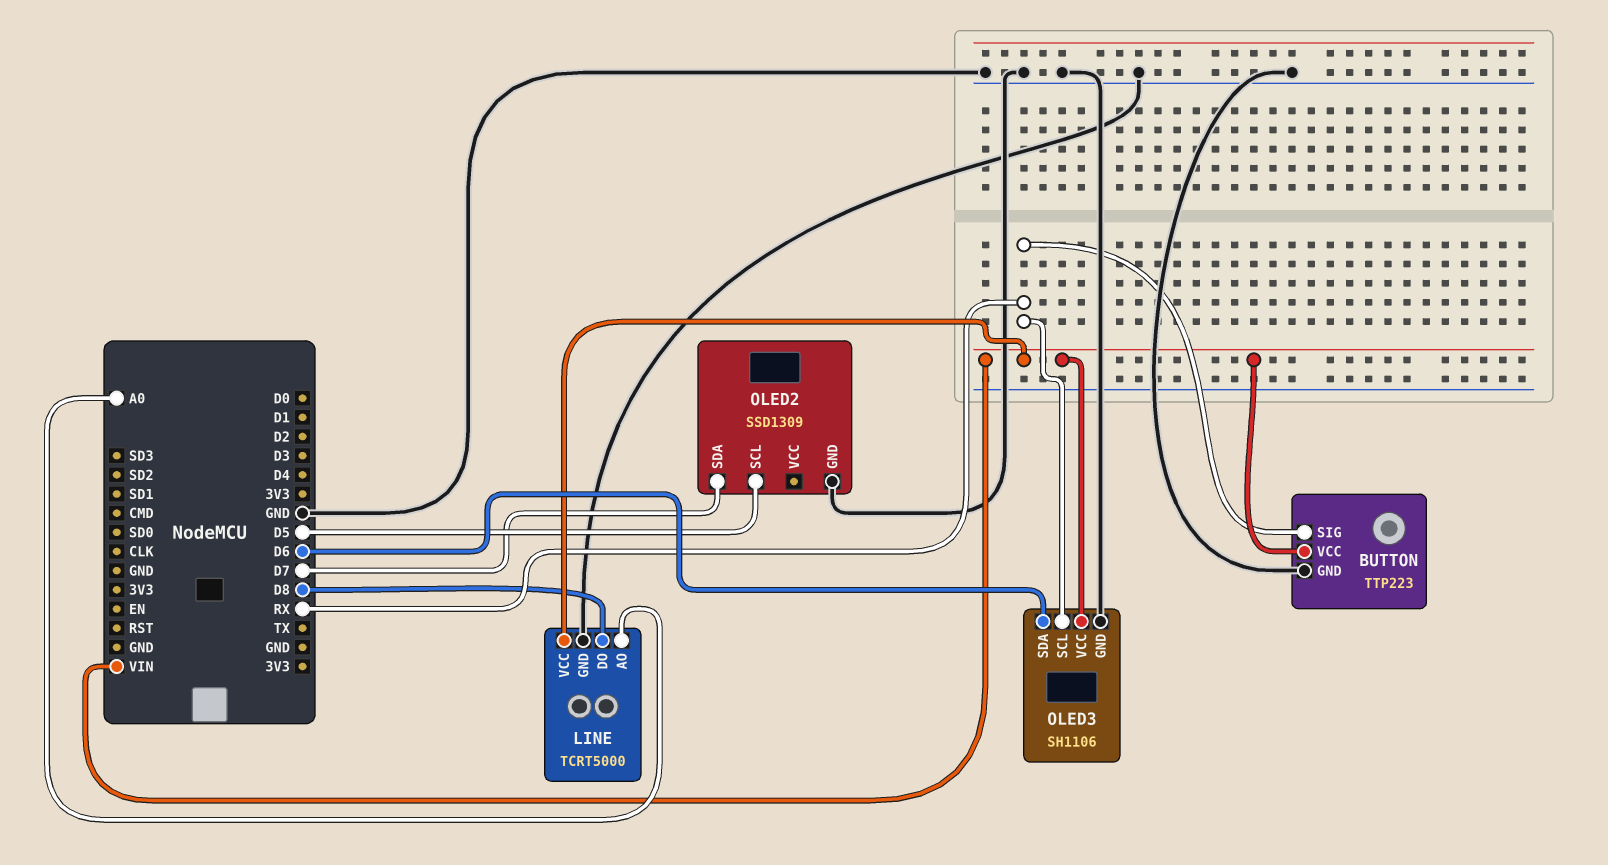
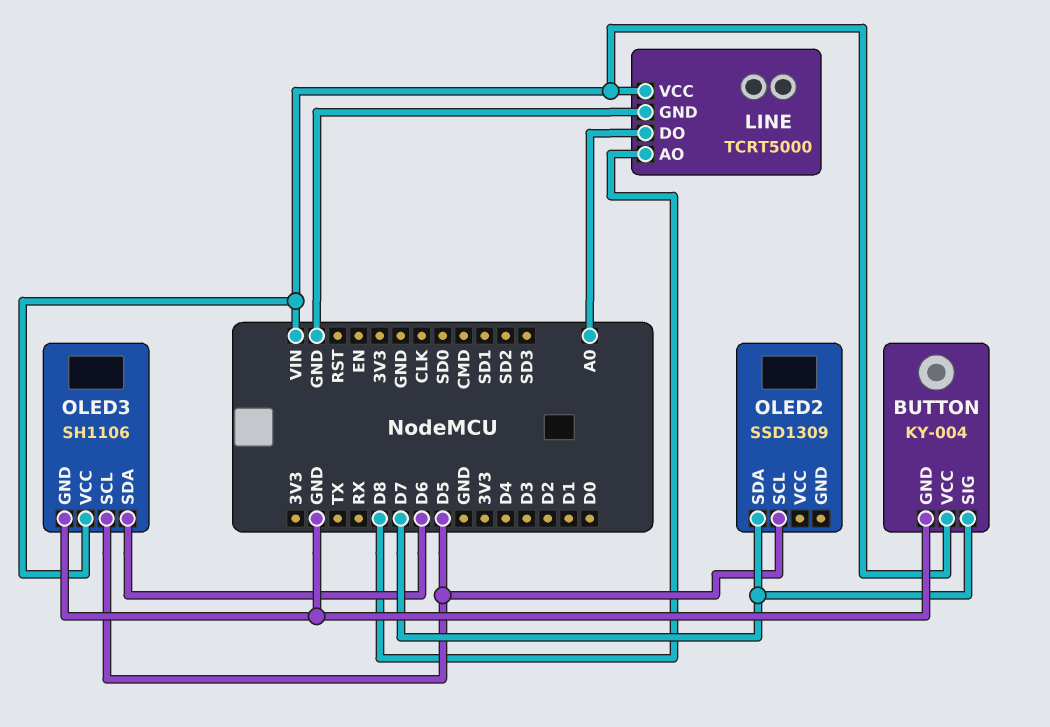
BUTTON: TTP223 -> KY-004
BUTTON pin SIG: RX -> D7
LINE pin AO: A0 -> D8
LINE pin DO: D8 -> A0
OLED2 pin GND: GND -> none
OLED3 pin SCL: RX -> D5

